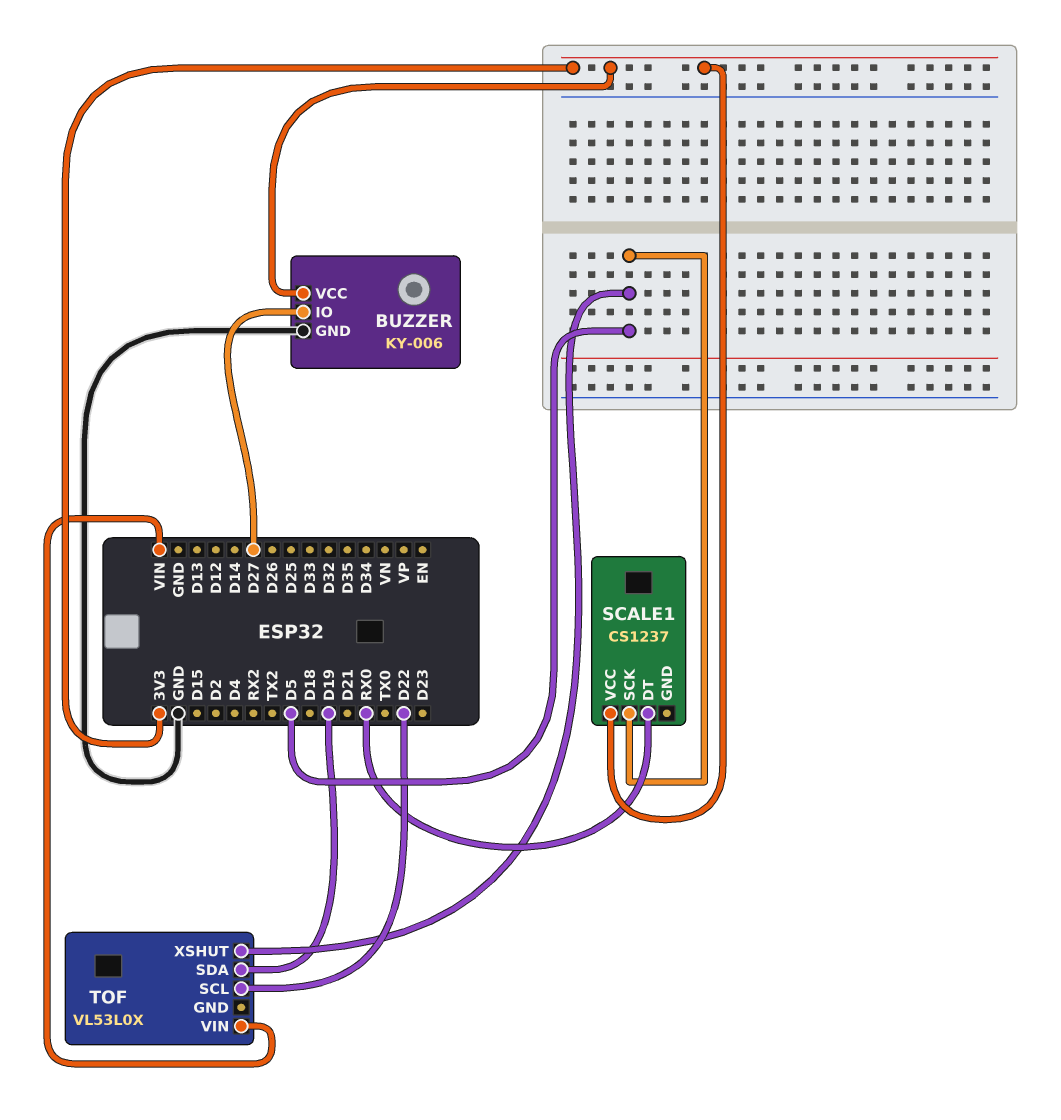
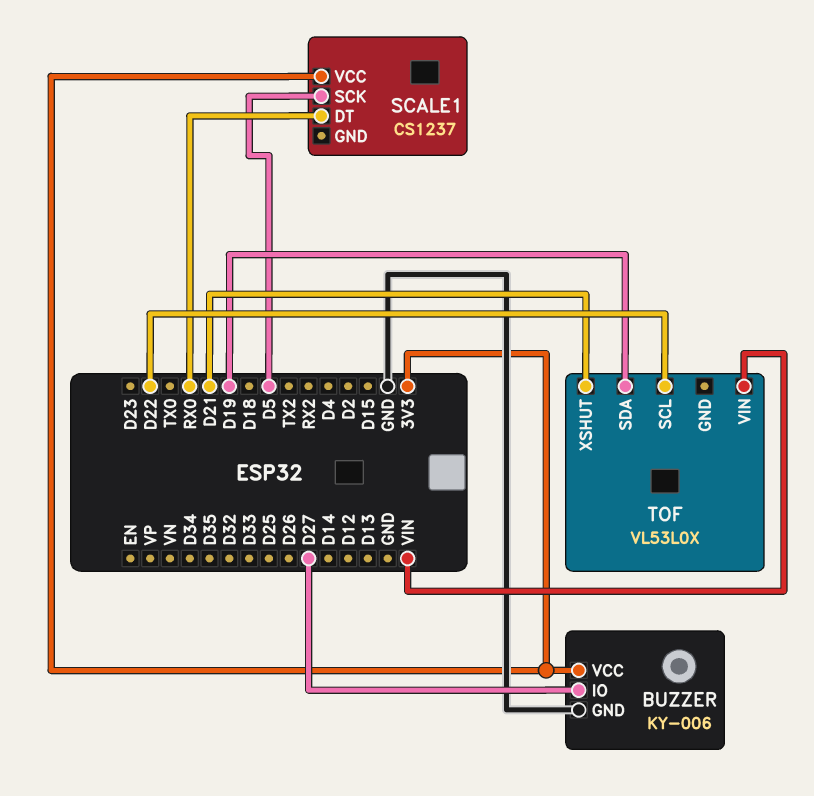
TOF pin XSHUT: D5 -> D21

